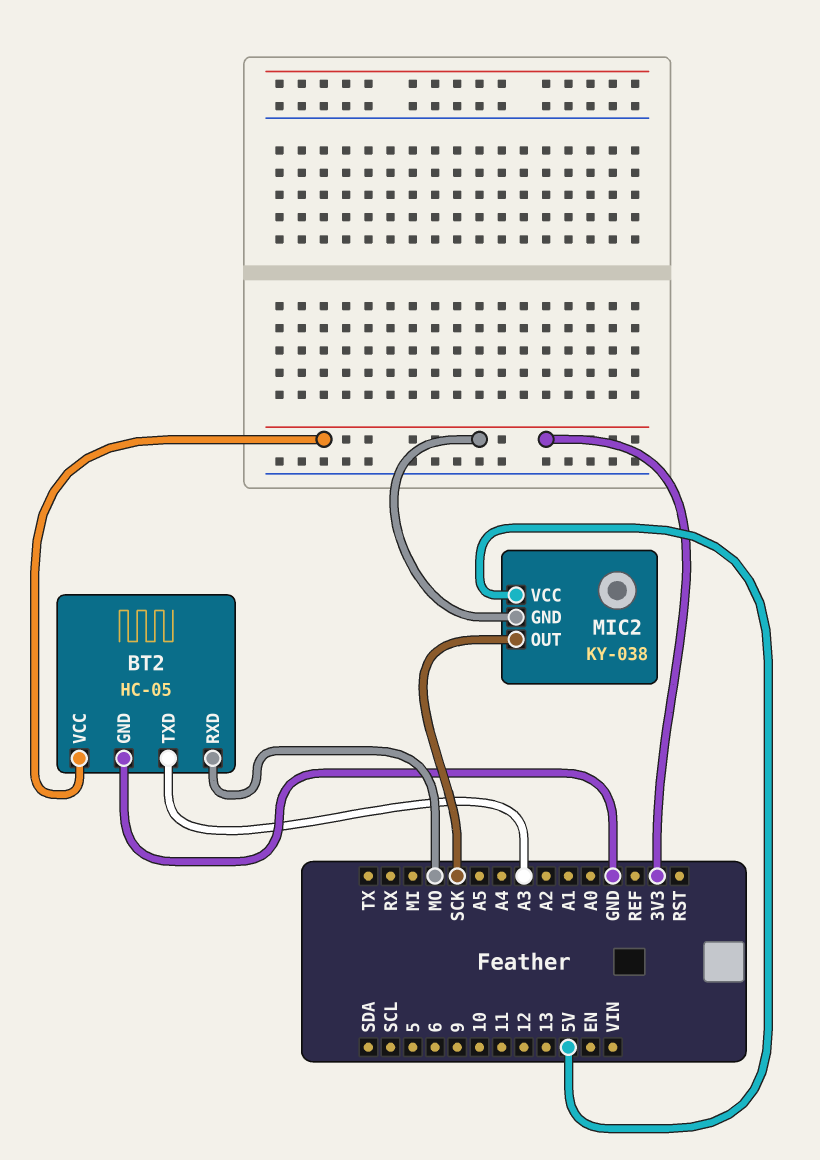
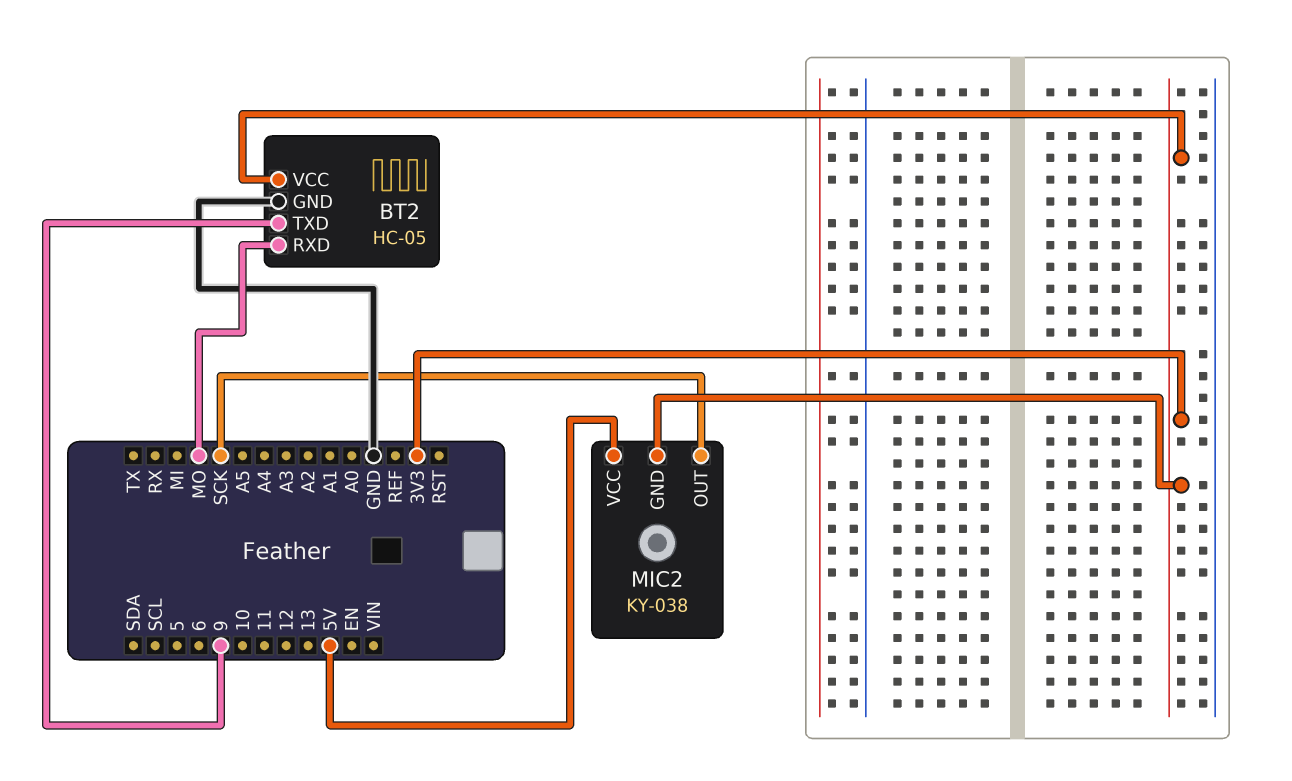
BT2 pin TXD: A3 -> 9

